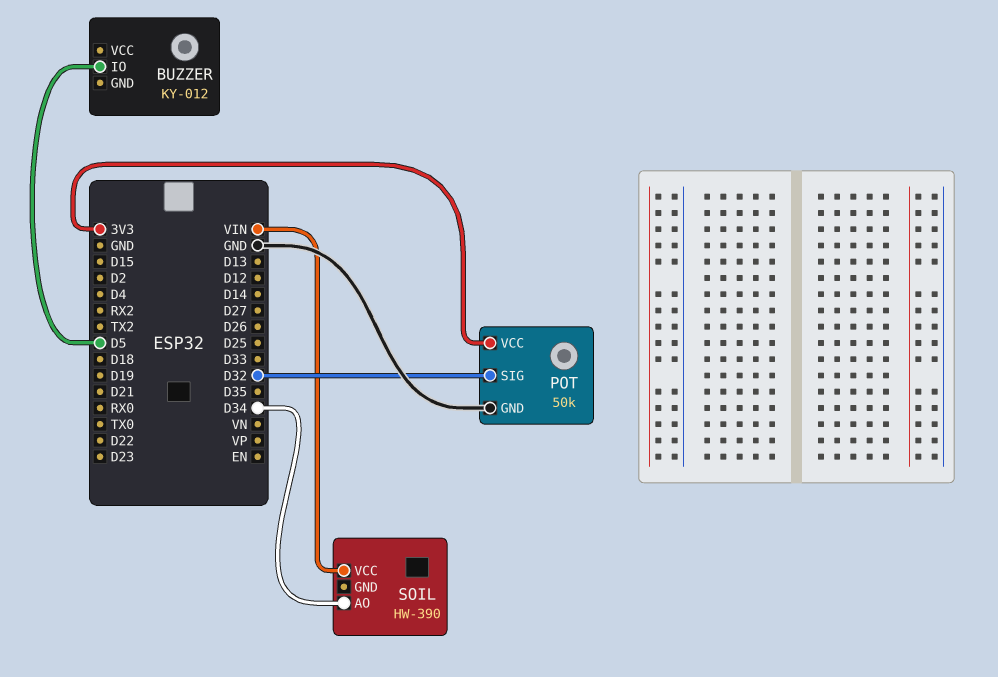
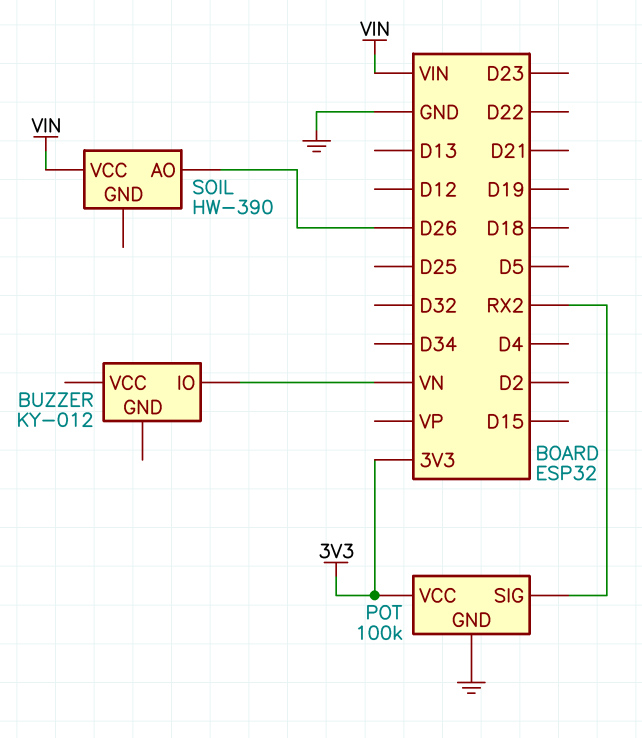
BUZZER pin IO: D5 -> VN
POT: 50k -> 100k
POT pin SIG: D32 -> RX2
SOIL pin AO: D34 -> D26

